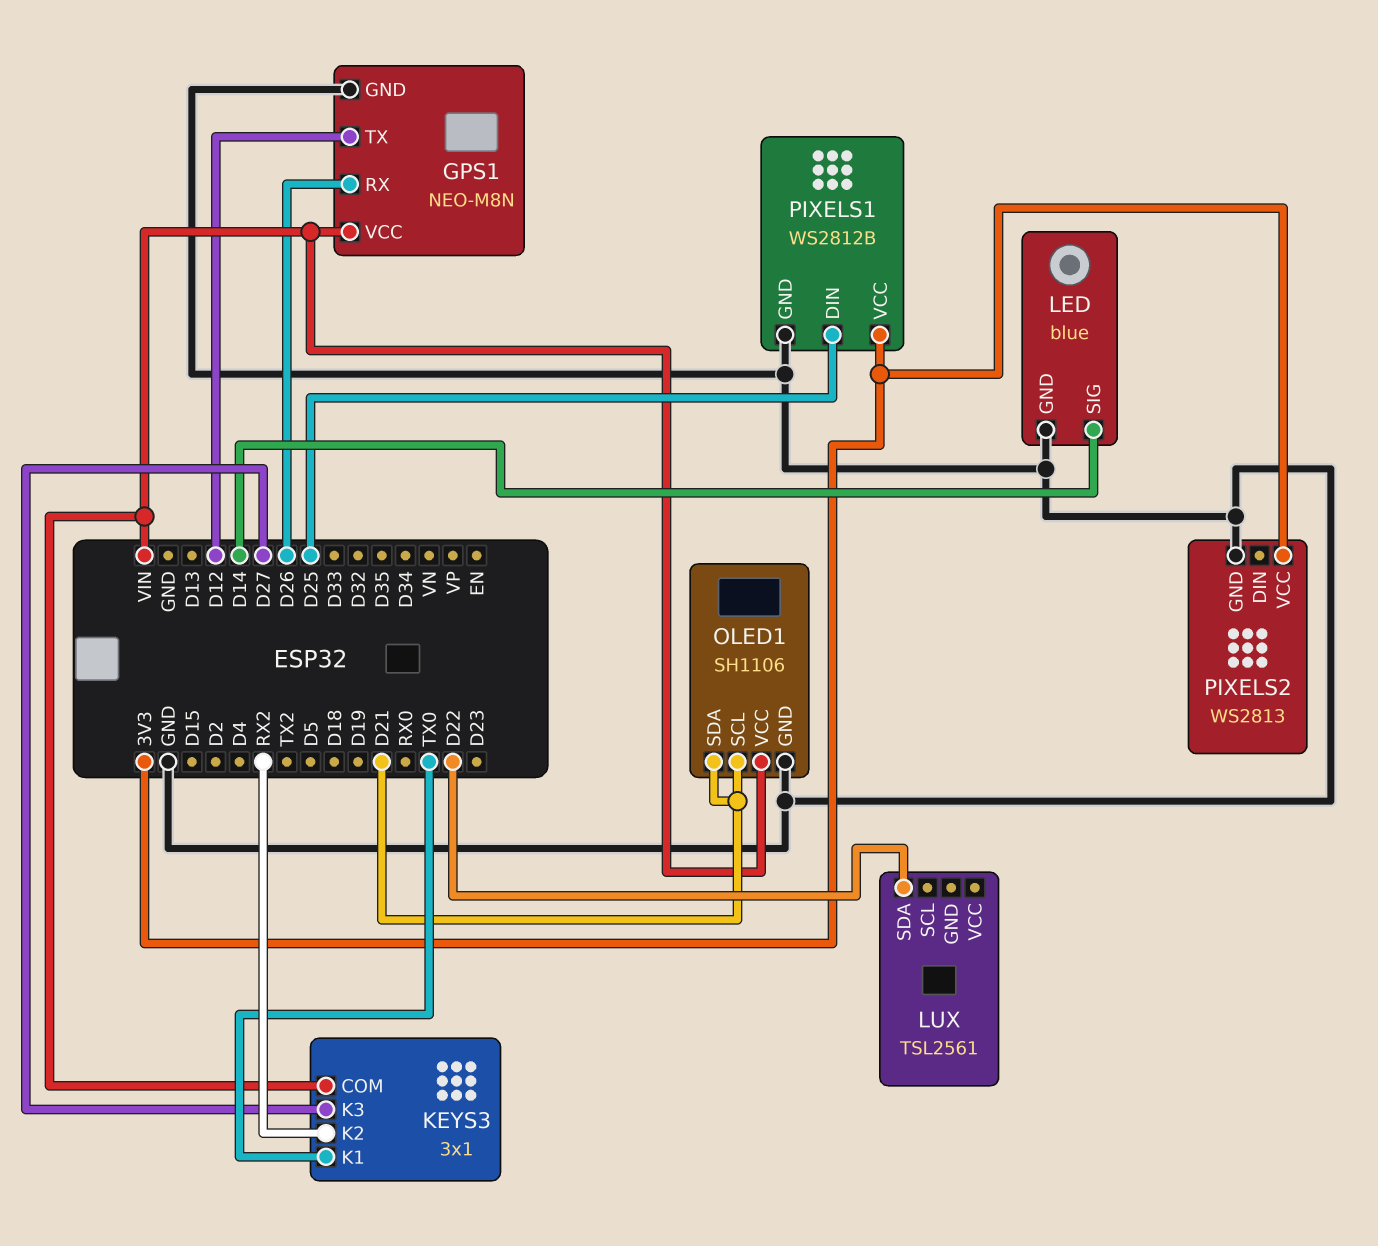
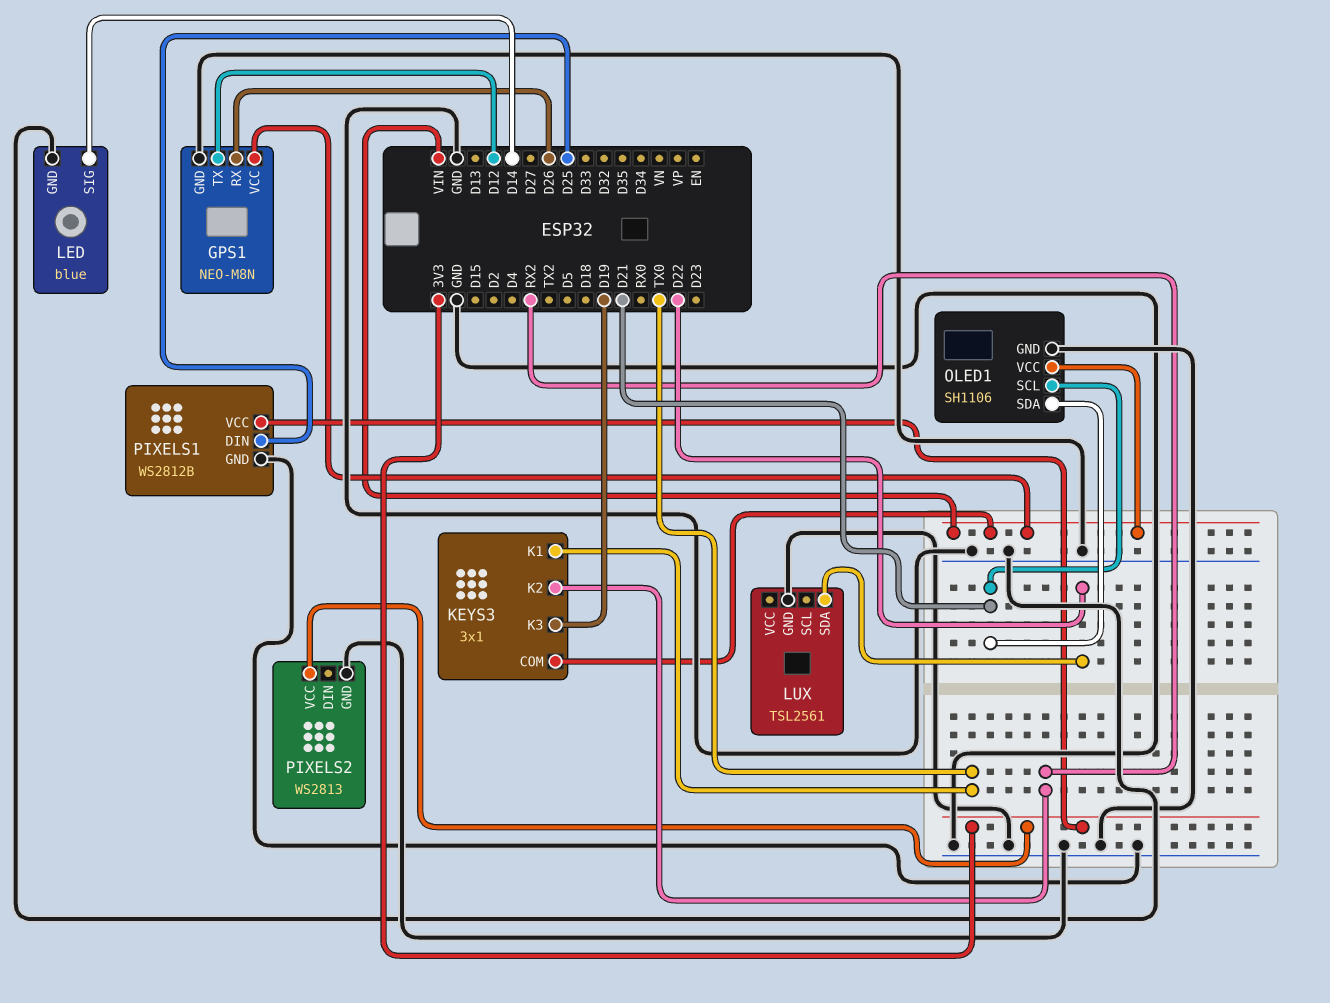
KEYS3 pin K3: D27 -> D19
LUX pin GND: none -> GND

